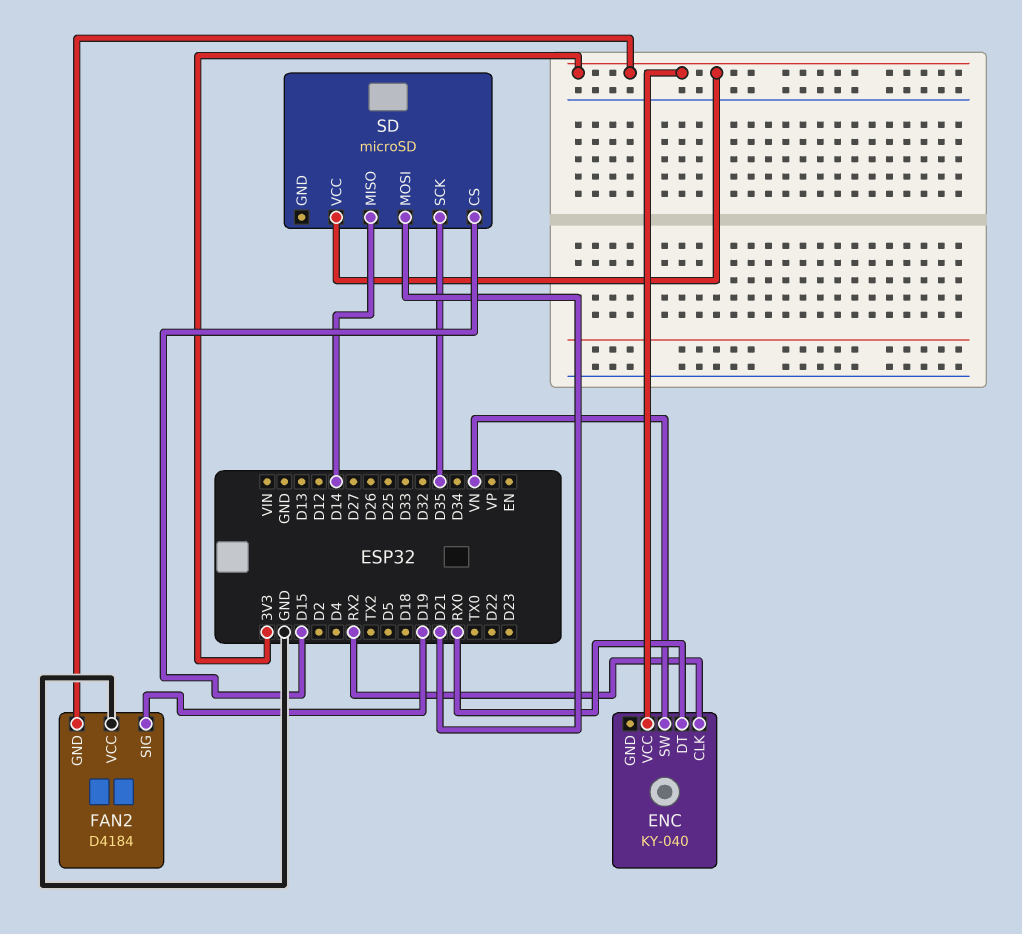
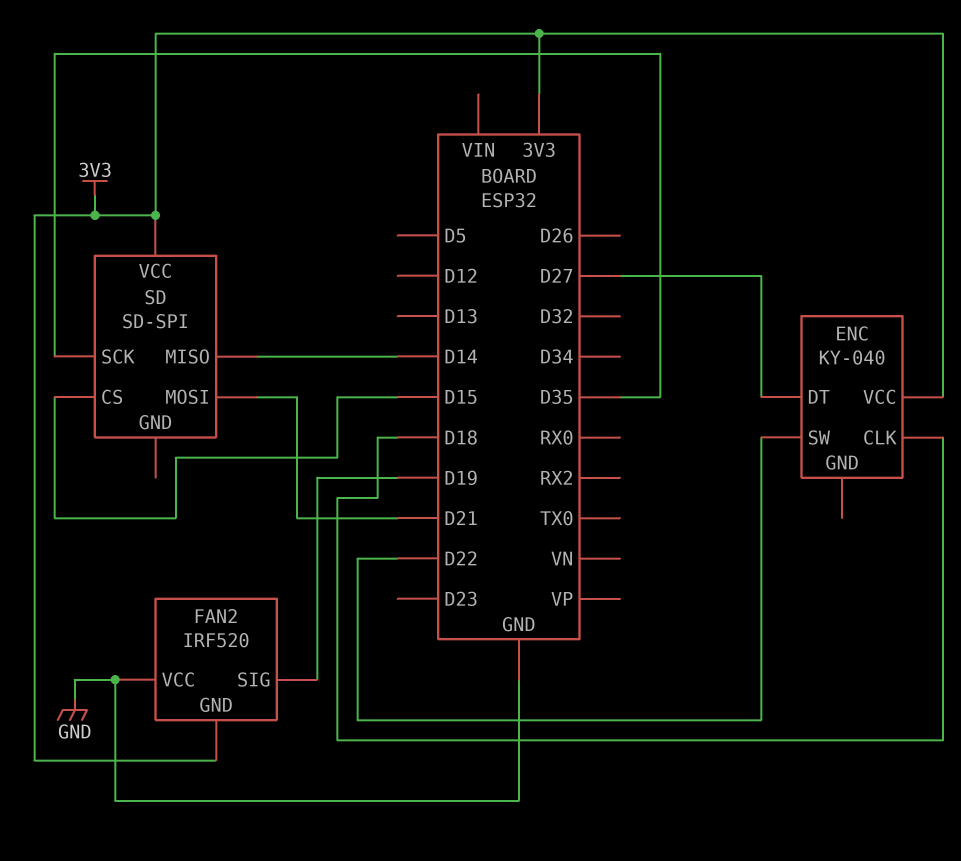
ENC pin CLK: RX2 -> D18
ENC pin DT: RX0 -> D27
ENC pin SW: VN -> D22
FAN2: D4184 -> IRF520
SD: microSD -> SD-SPI

